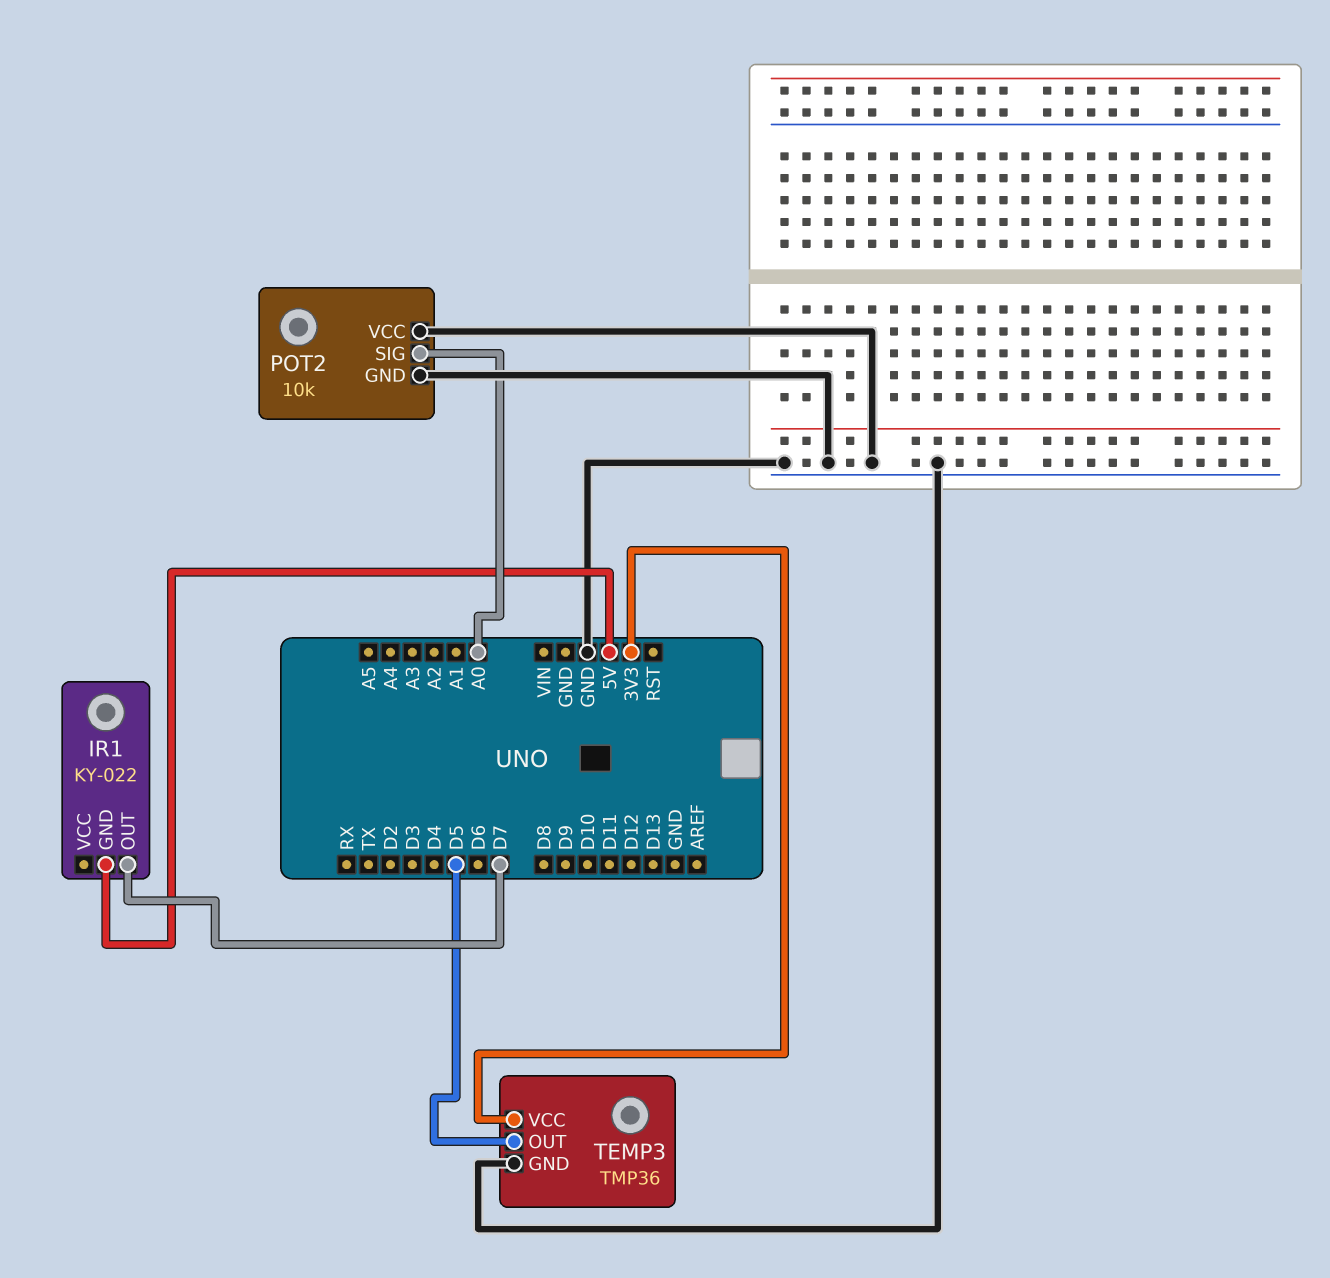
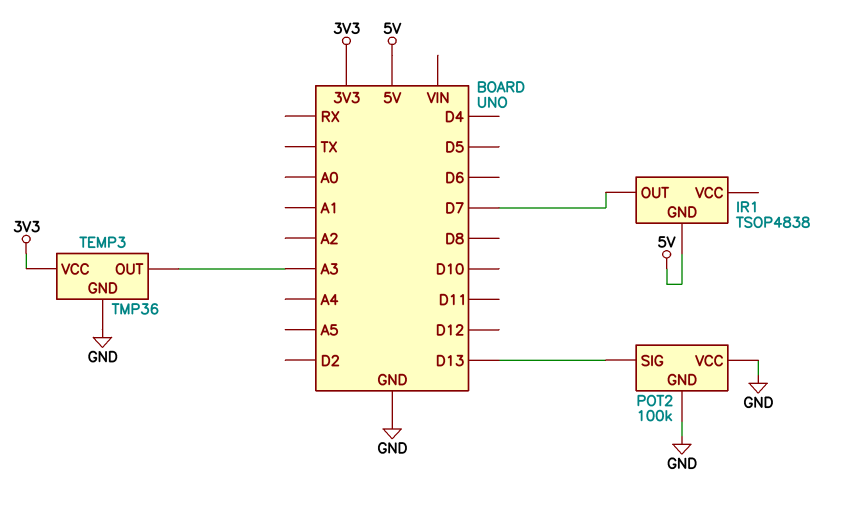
IR1: KY-022 -> TSOP4838
POT2: 10k -> 100k
POT2 pin SIG: A0 -> D13
TEMP3 pin OUT: D5 -> A3

